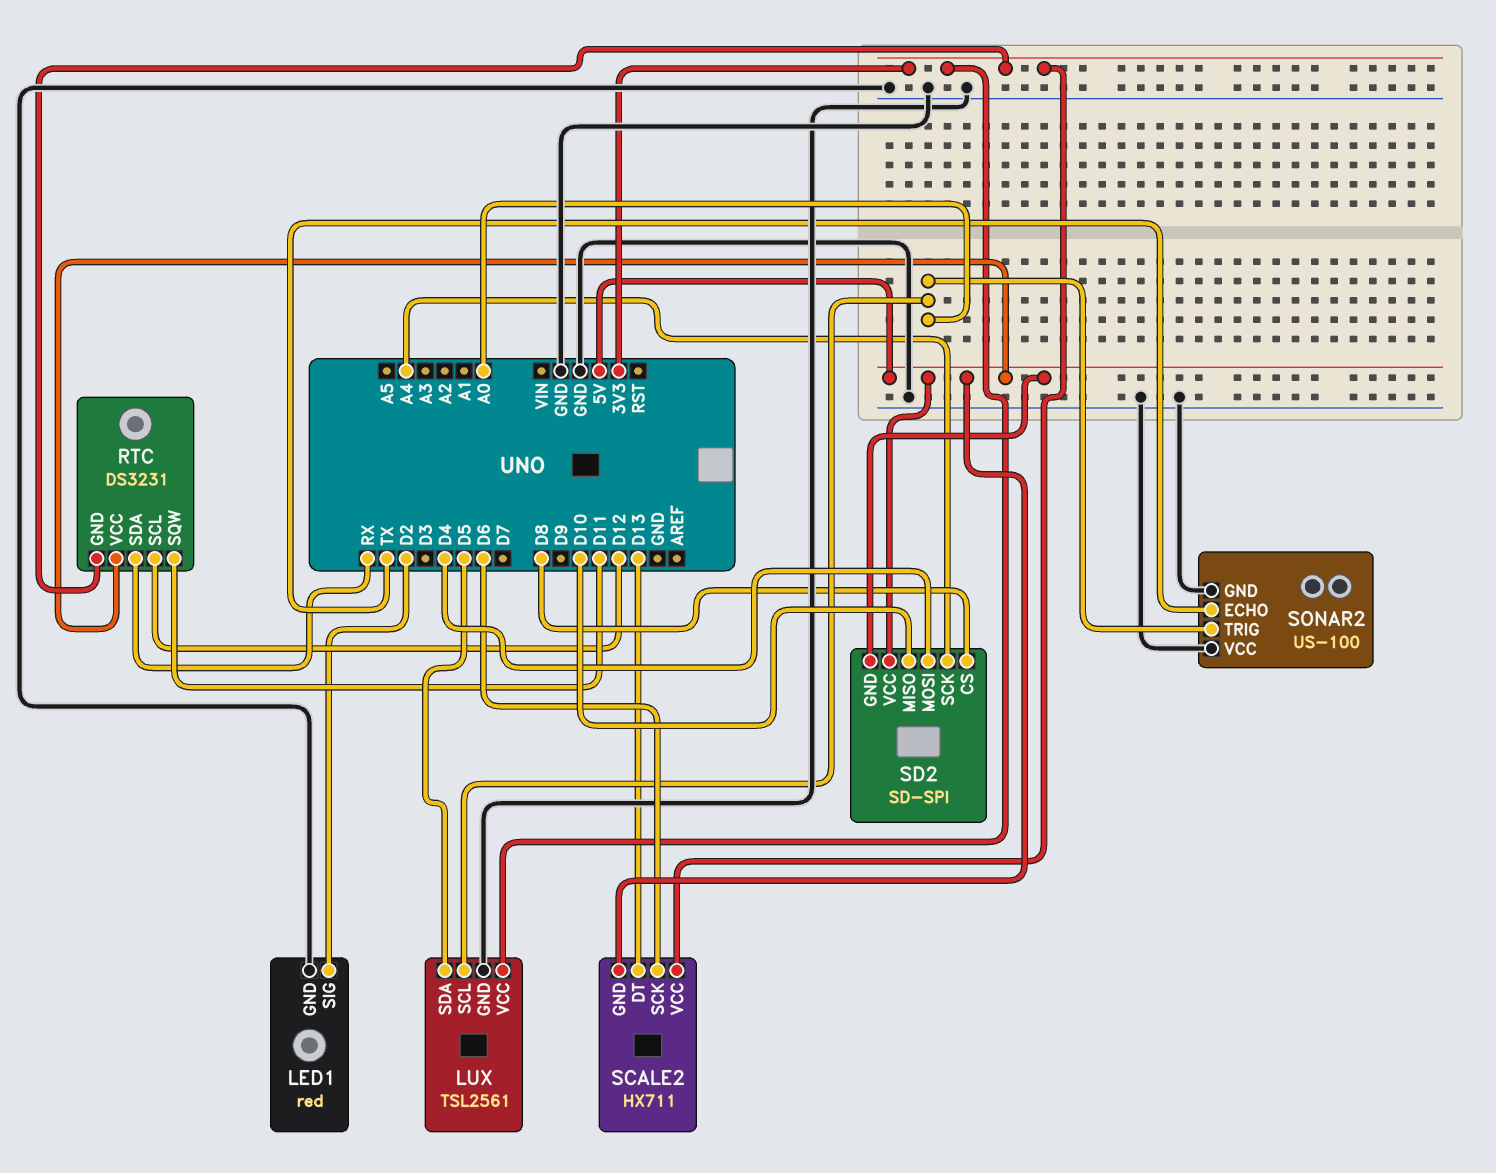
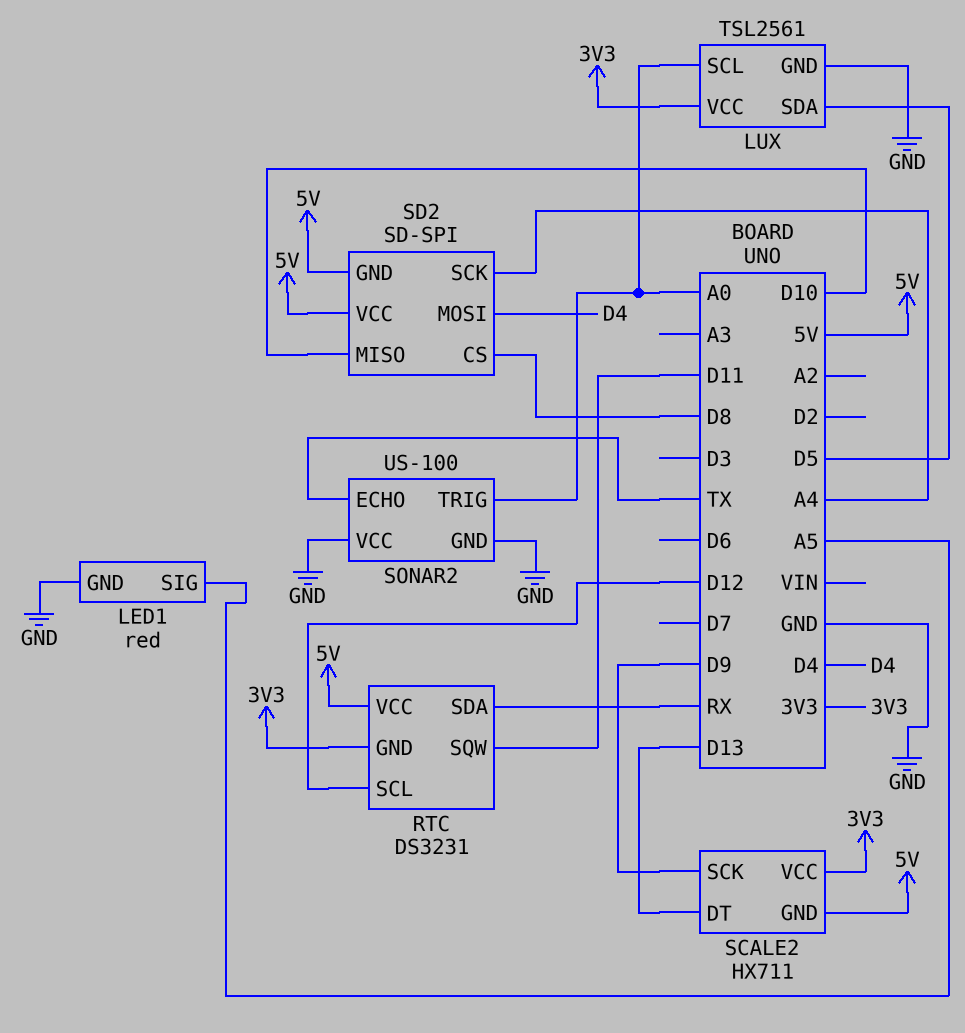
LED1 pin SIG: D2 -> A5
SCALE2 pin SCK: D6 -> D9

